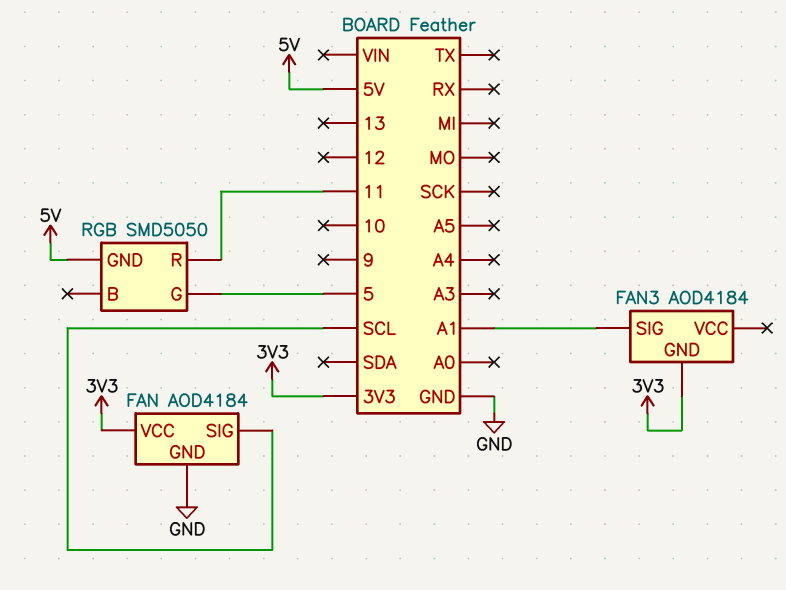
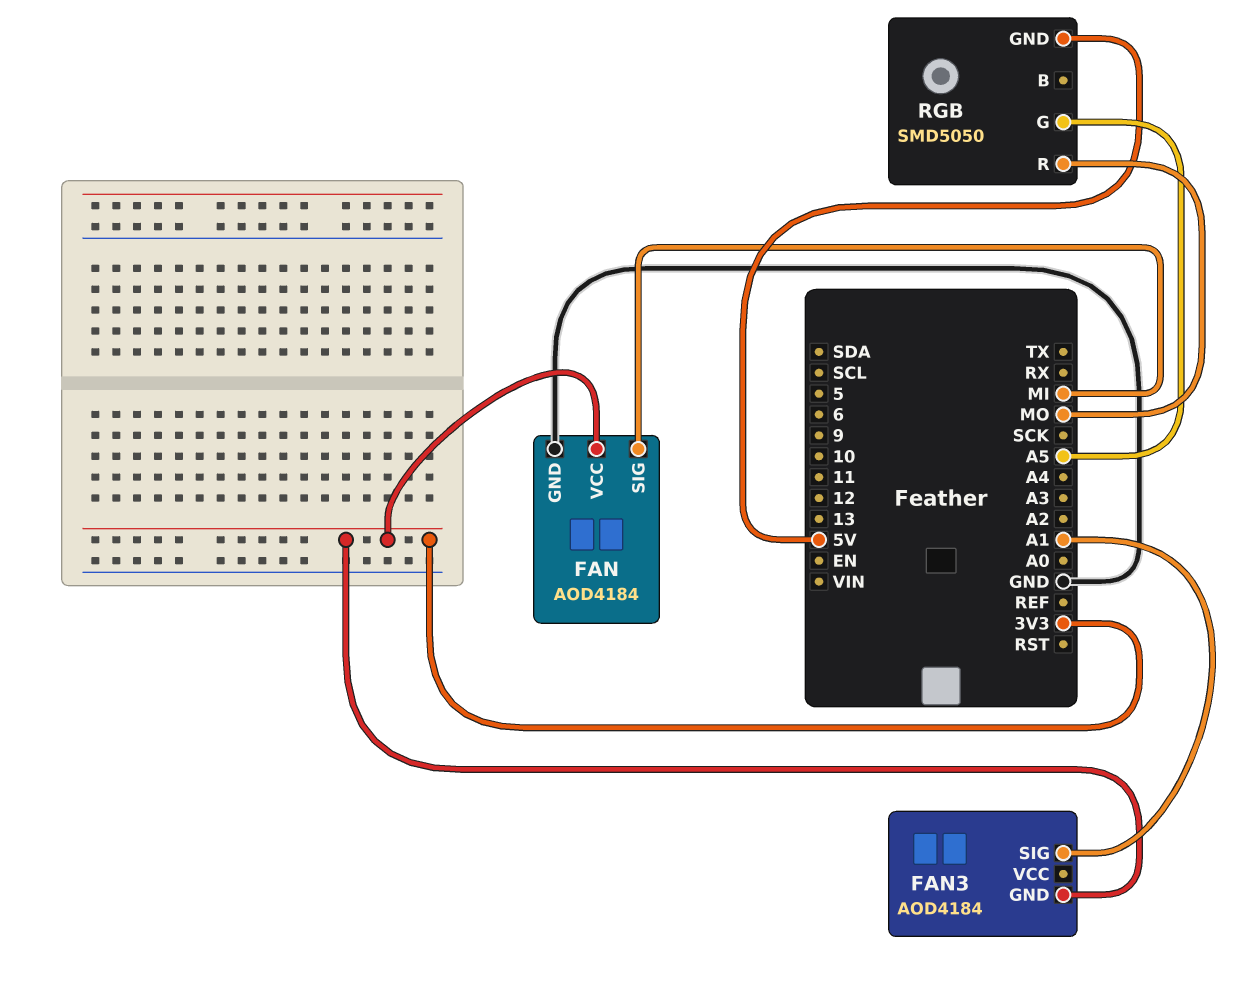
FAN pin SIG: SCL -> MI
RGB pin G: 5 -> A5
RGB pin R: 11 -> MO

